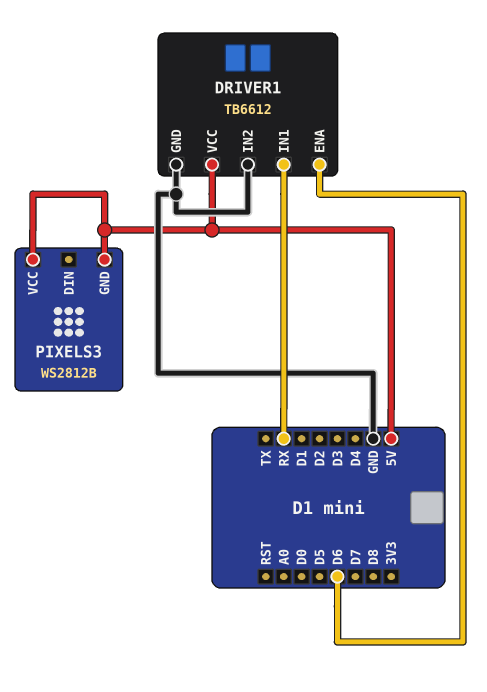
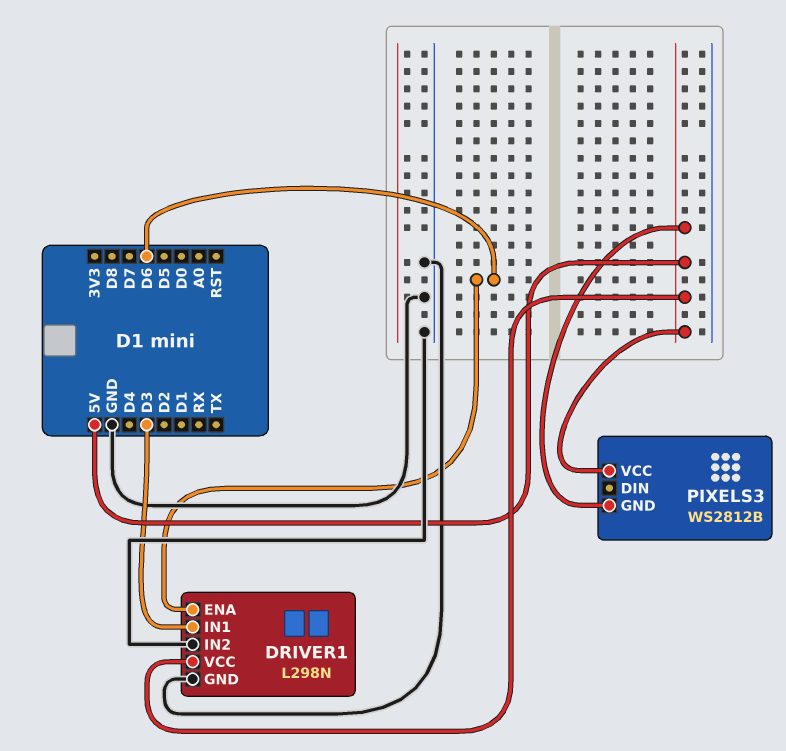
DRIVER1: TB6612 -> L298N
DRIVER1 pin IN1: RX -> D3

